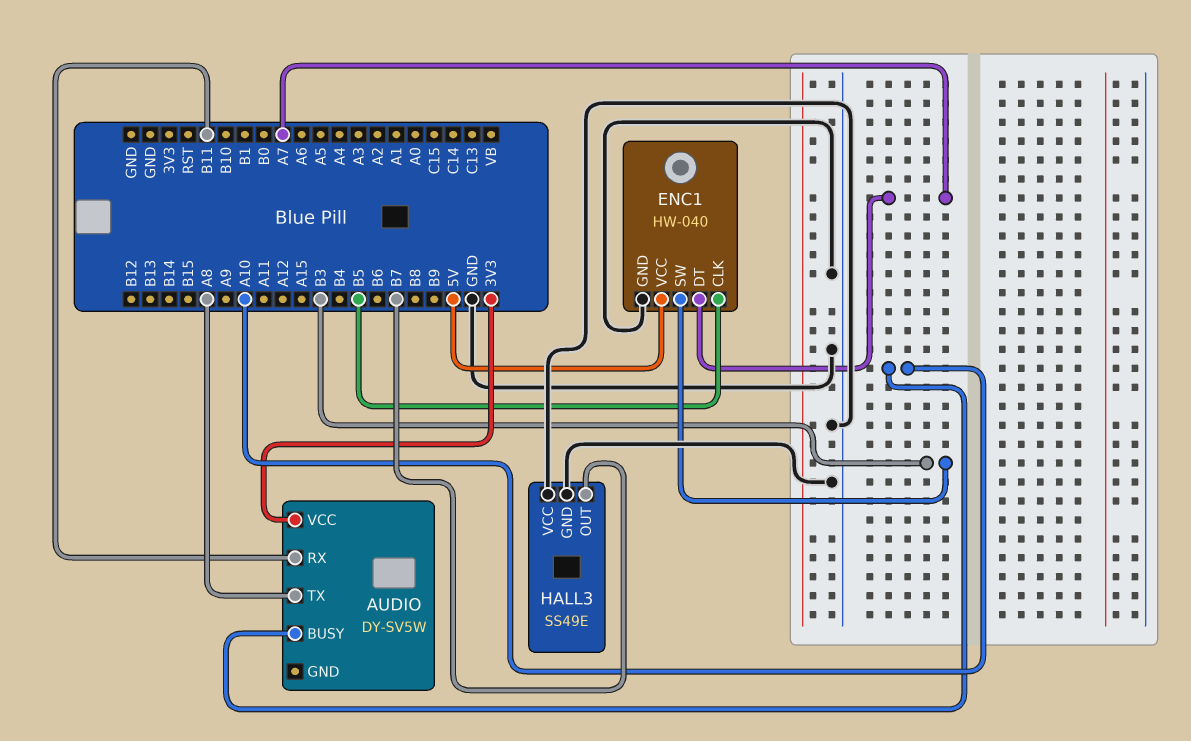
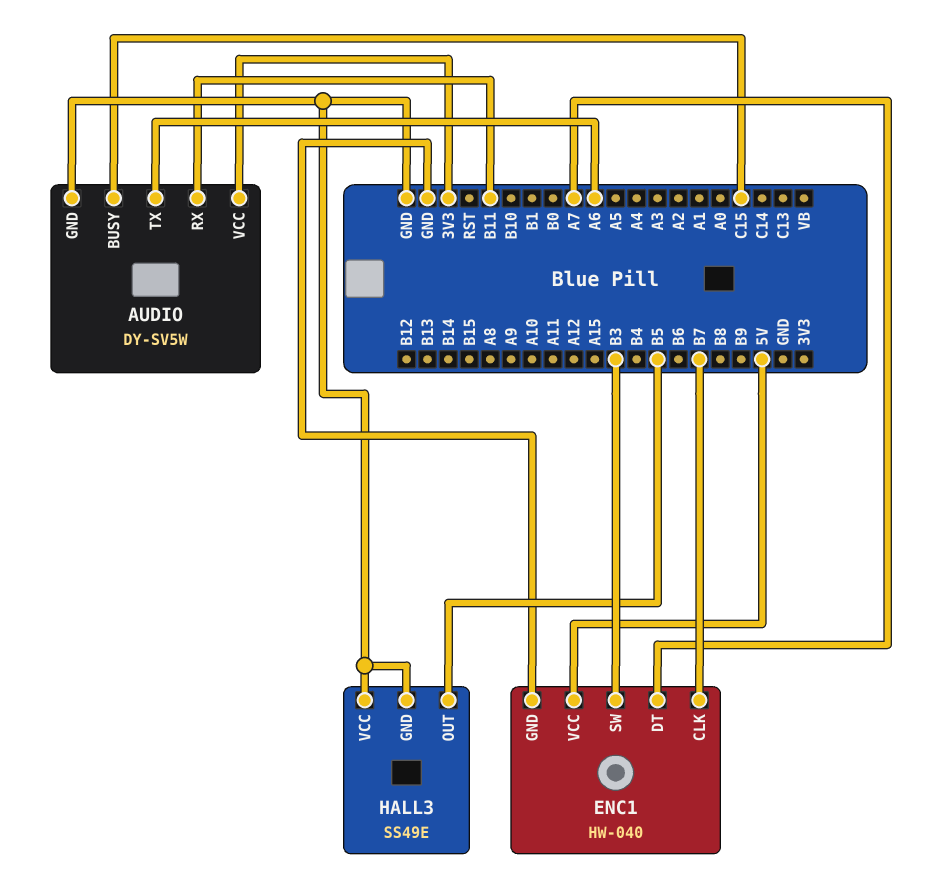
AUDIO pin BUSY: A10 -> C15
AUDIO pin GND: none -> GND
AUDIO pin TX: A8 -> A6
ENC1 pin CLK: B5 -> B7
HALL3 pin OUT: B7 -> B5

